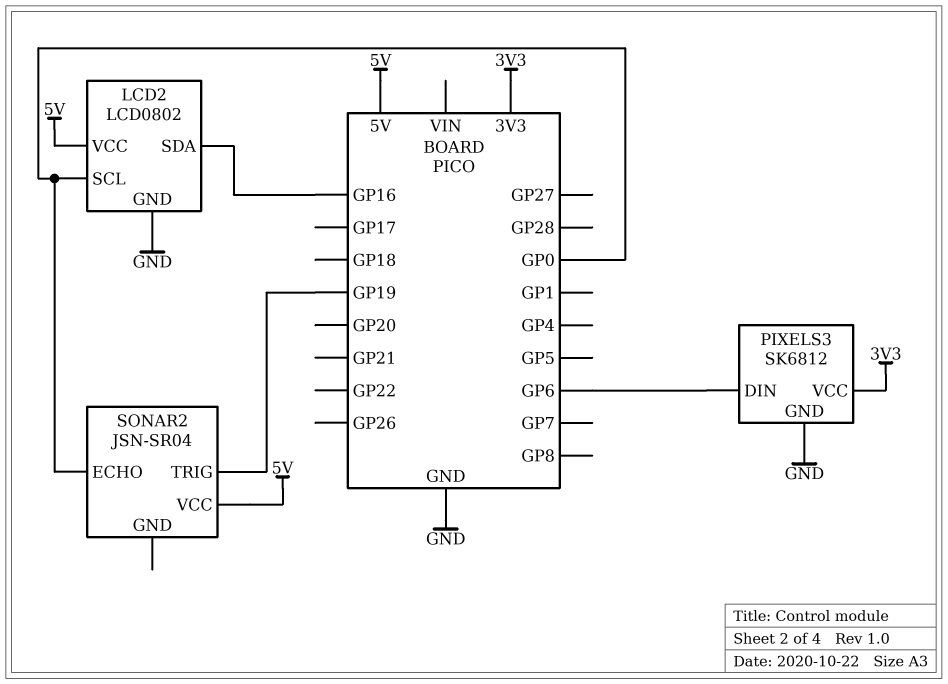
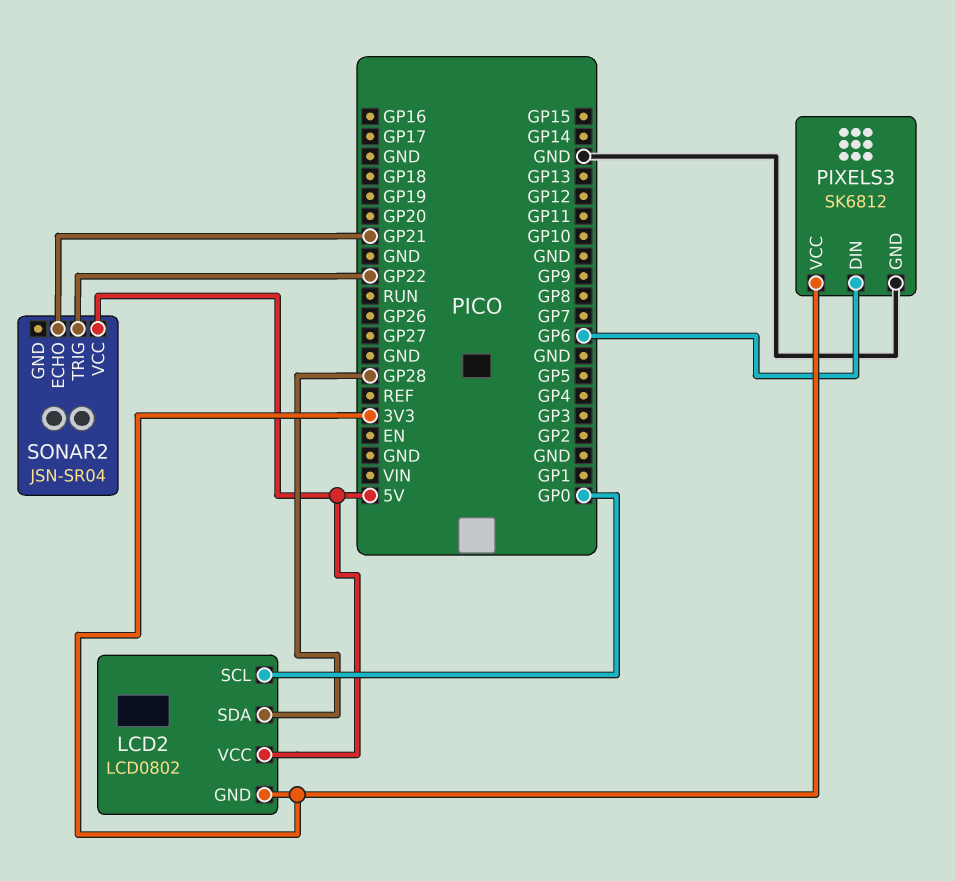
LCD2 pin GND: GND -> 3V3
LCD2 pin SDA: GP16 -> GP28
SONAR2 pin ECHO: GP0 -> GP21
SONAR2 pin TRIG: GP19 -> GP22

